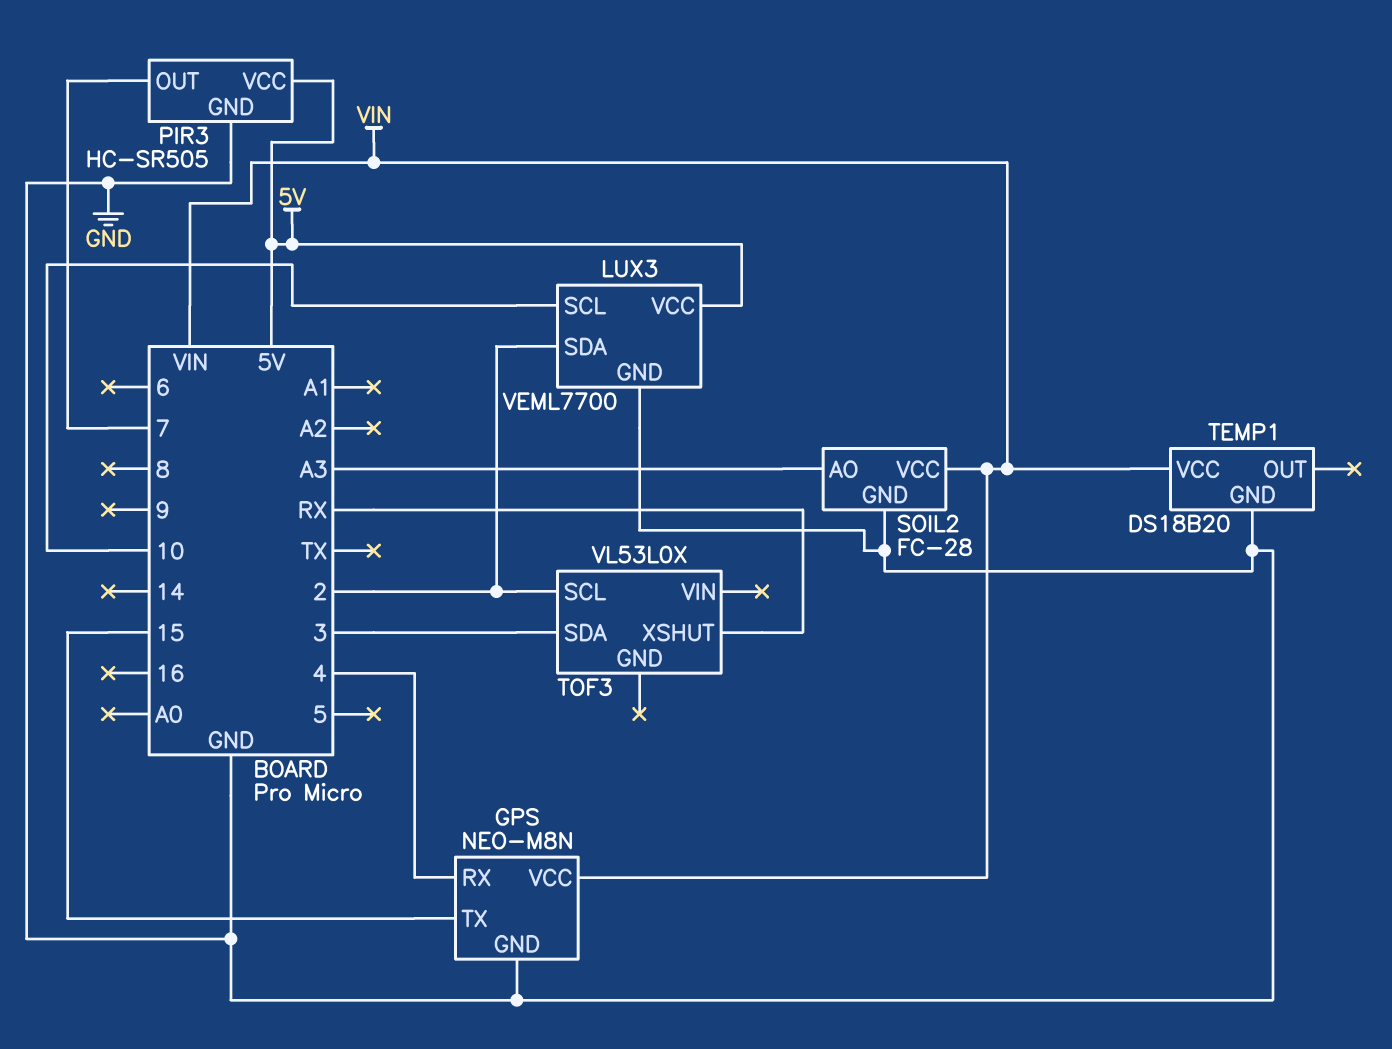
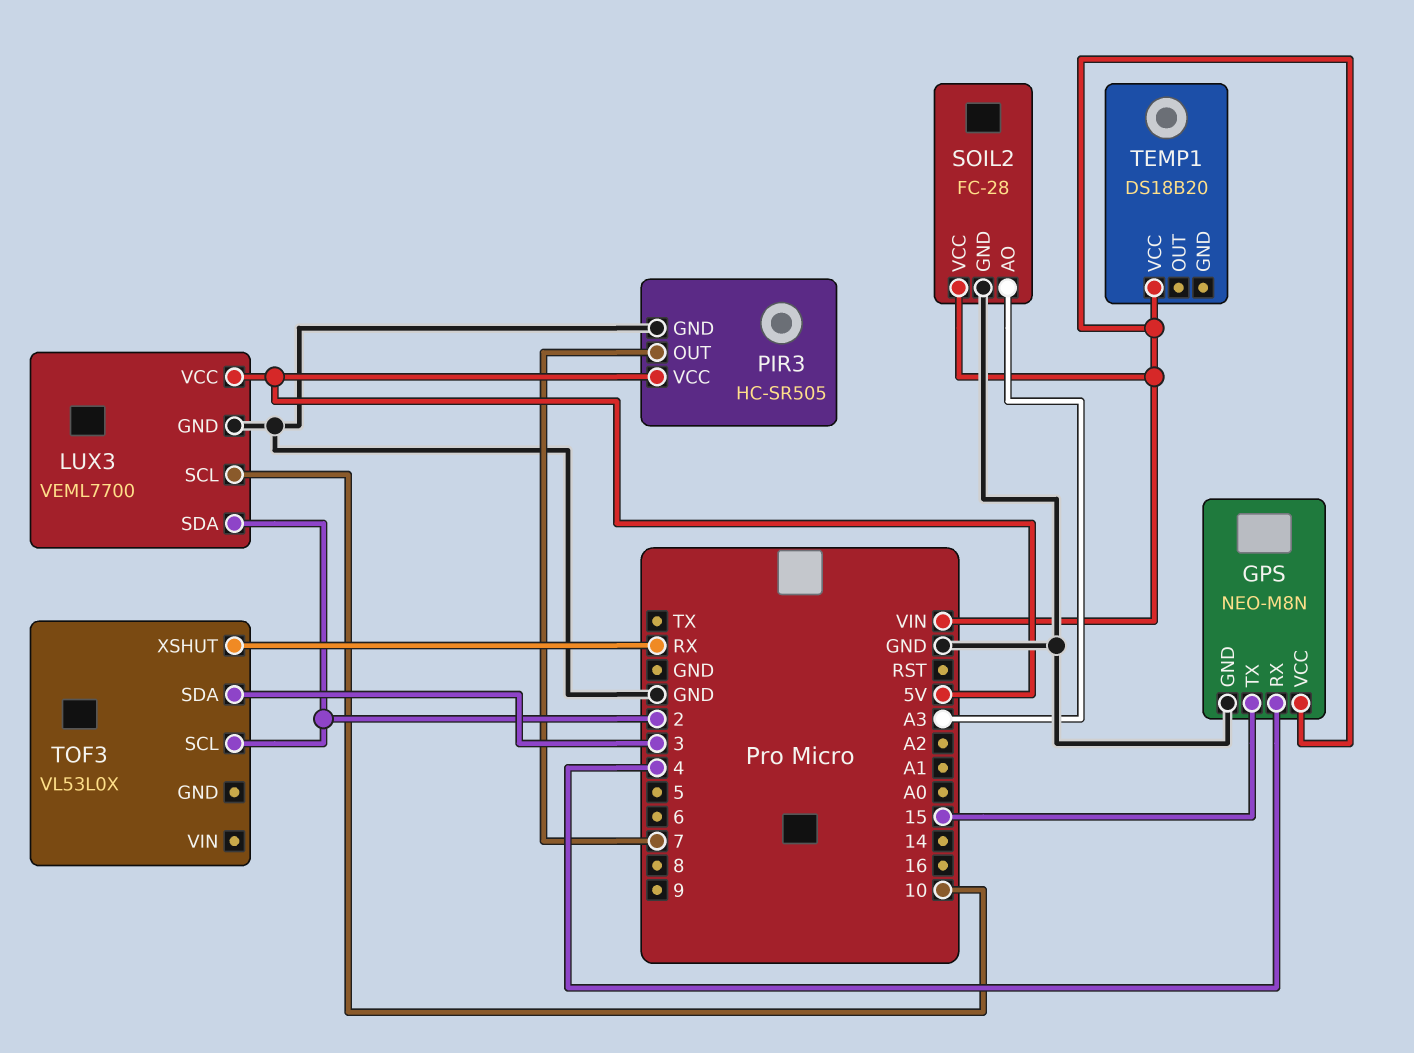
TEMP1 pin GND: GND -> none

